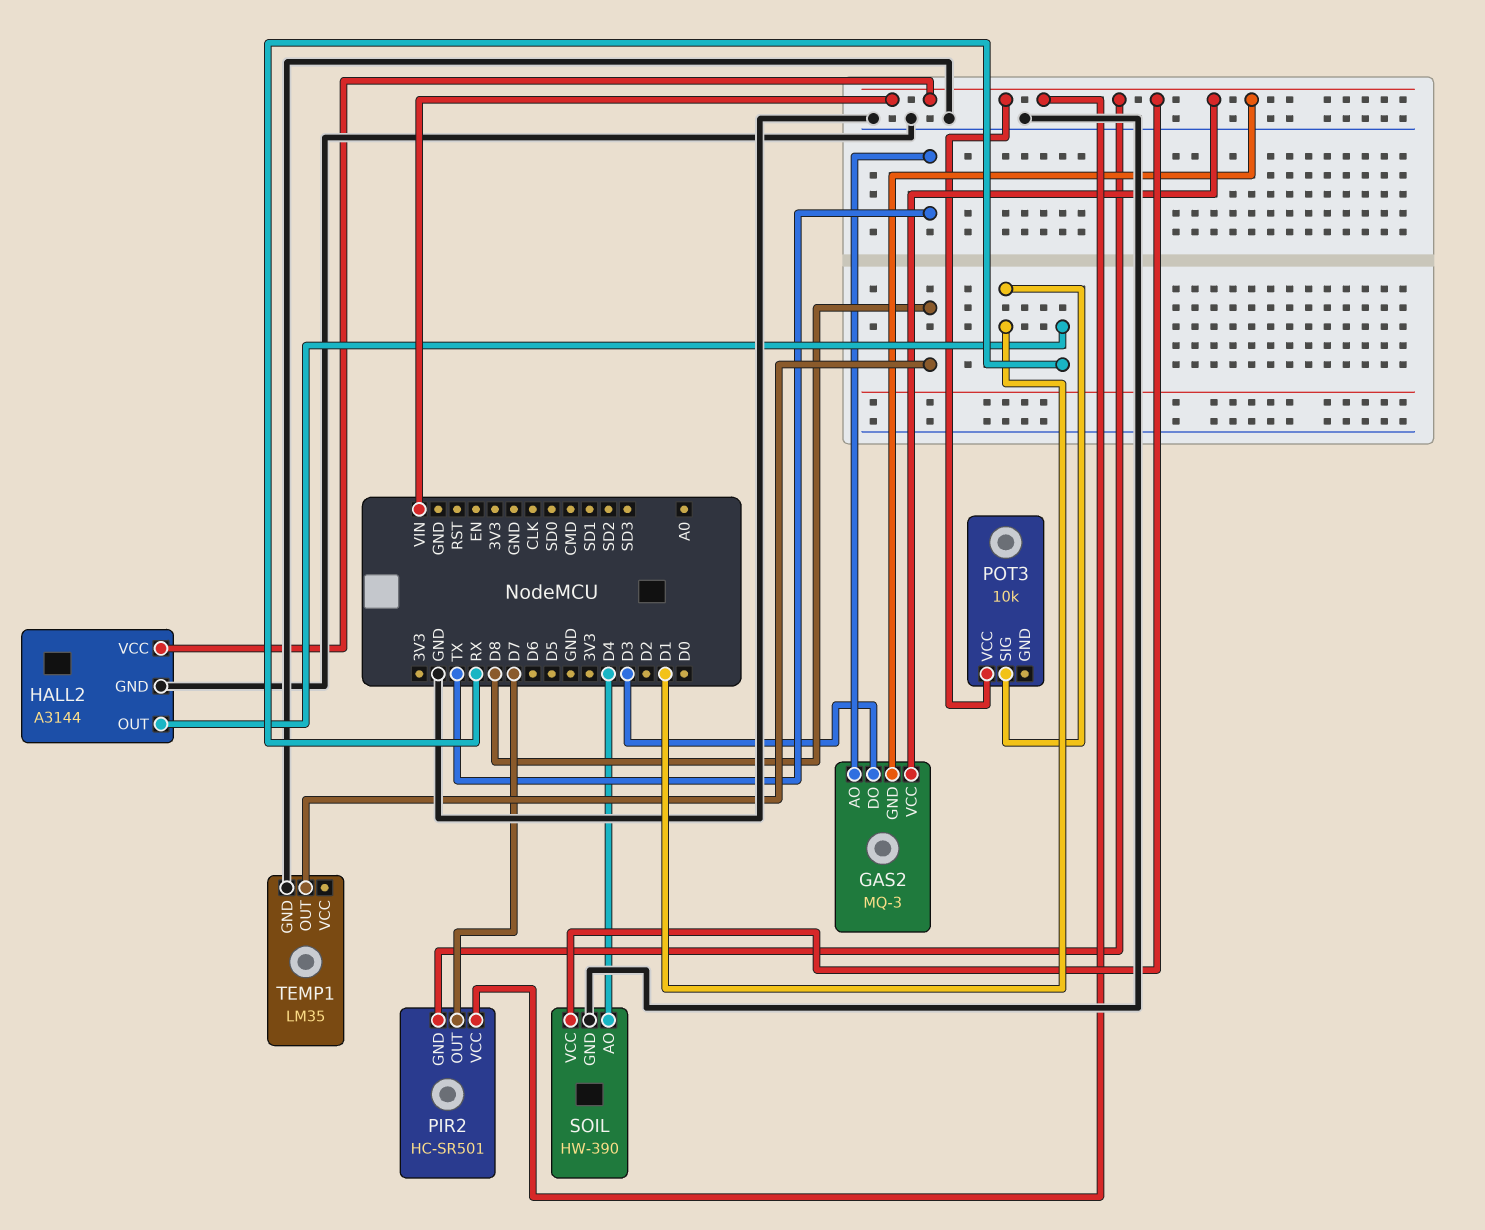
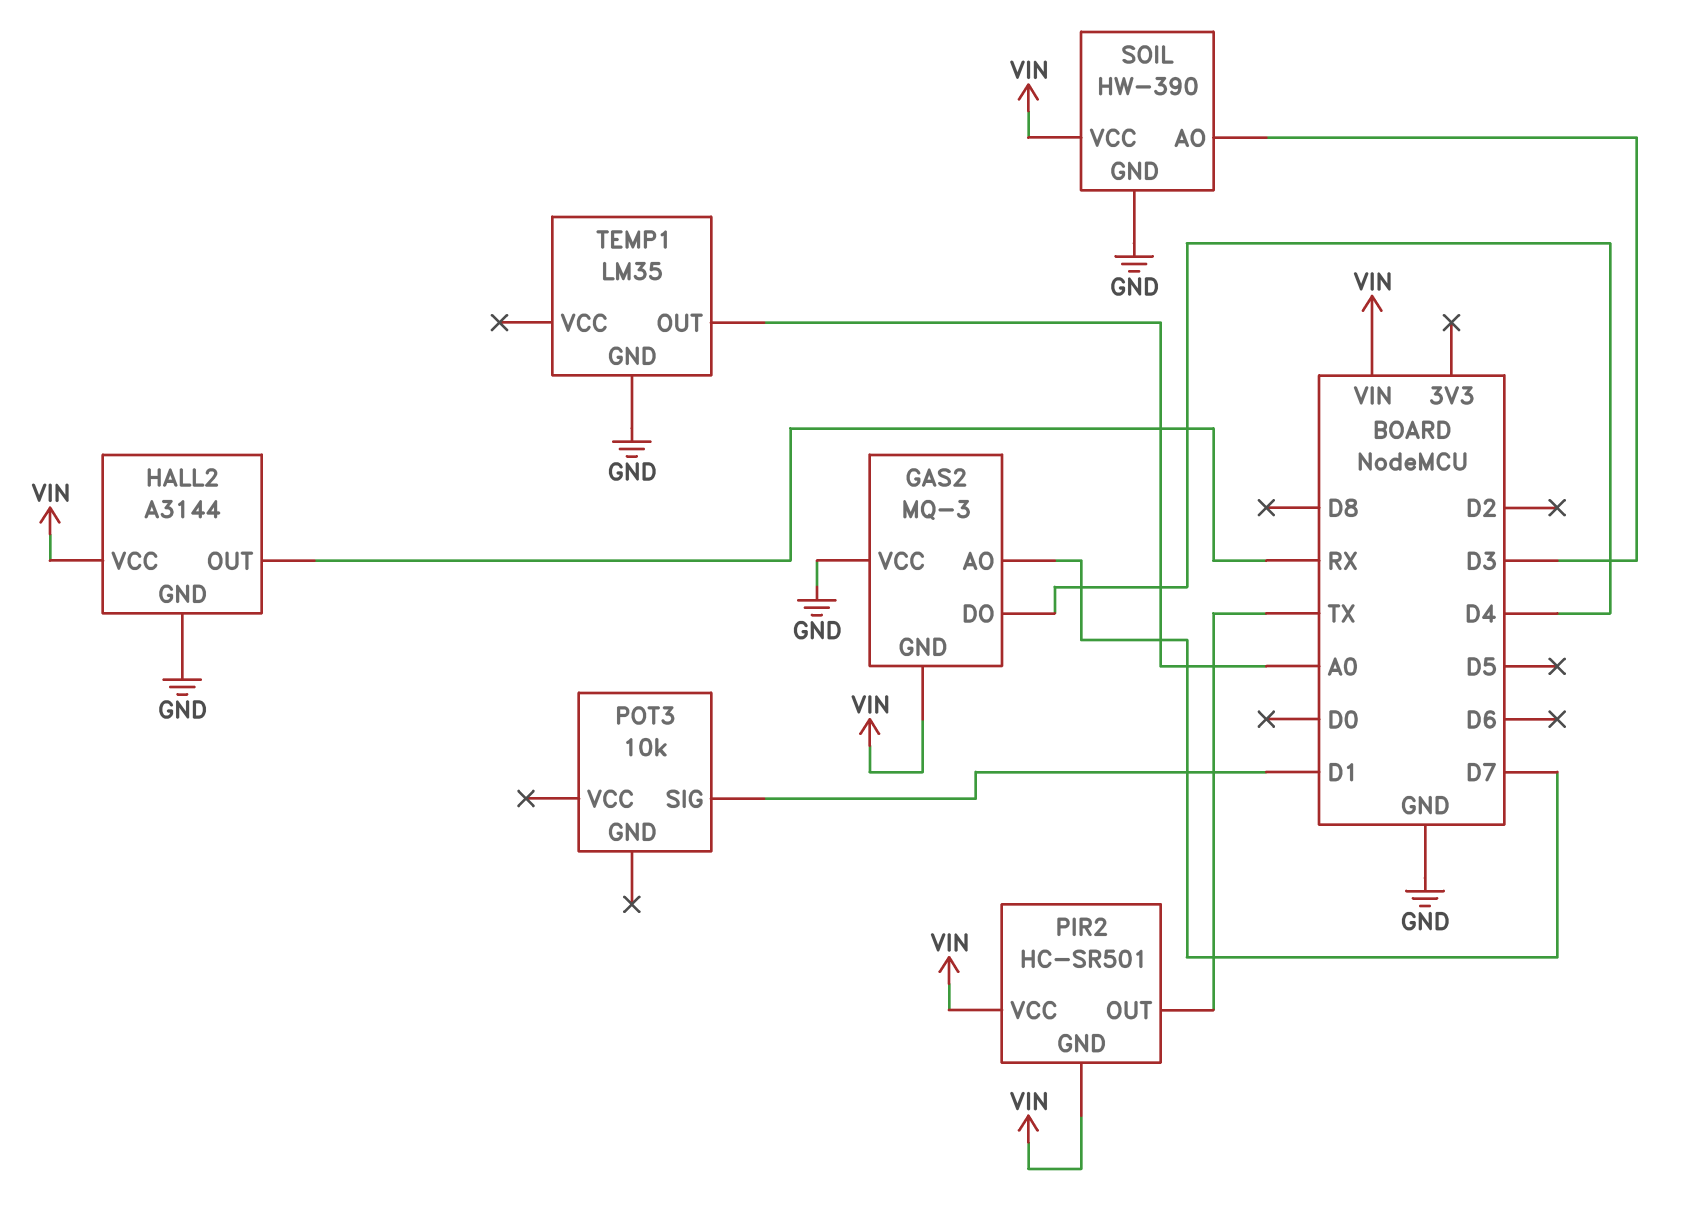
GAS2 pin AO: TX -> D7
GAS2 pin DO: D3 -> D4
GAS2 pin VCC: VIN -> GND
PIR2 pin OUT: D7 -> TX
POT3 pin VCC: VIN -> none
SOIL pin AO: D4 -> D3
TEMP1 pin OUT: D8 -> A0

